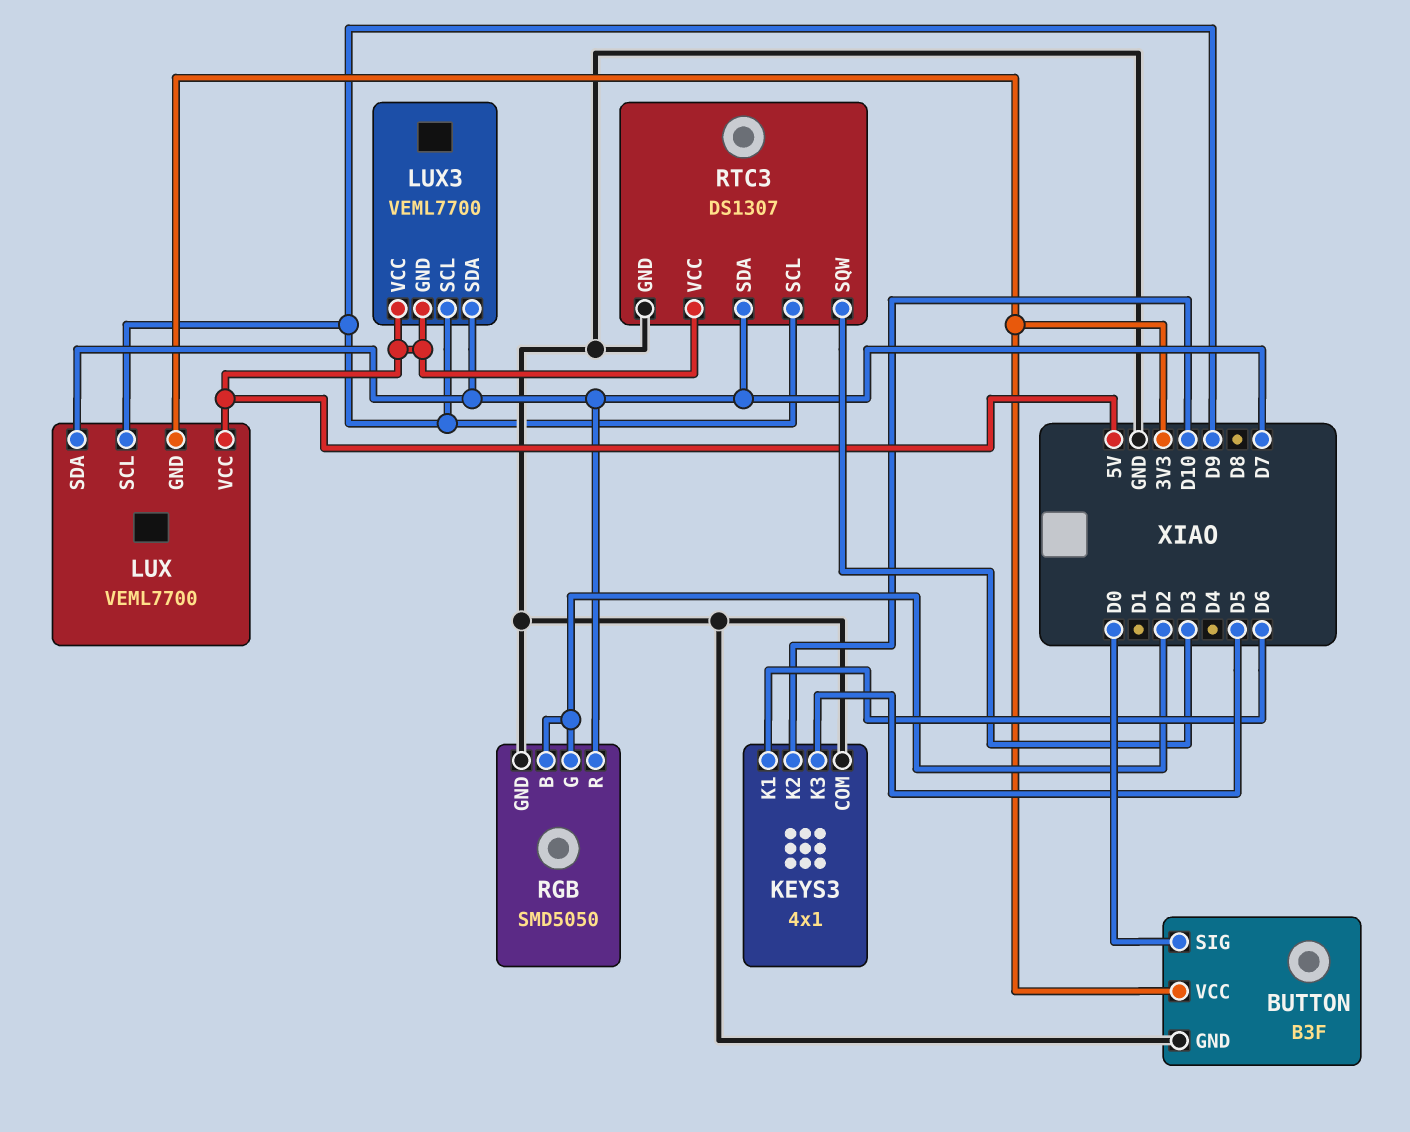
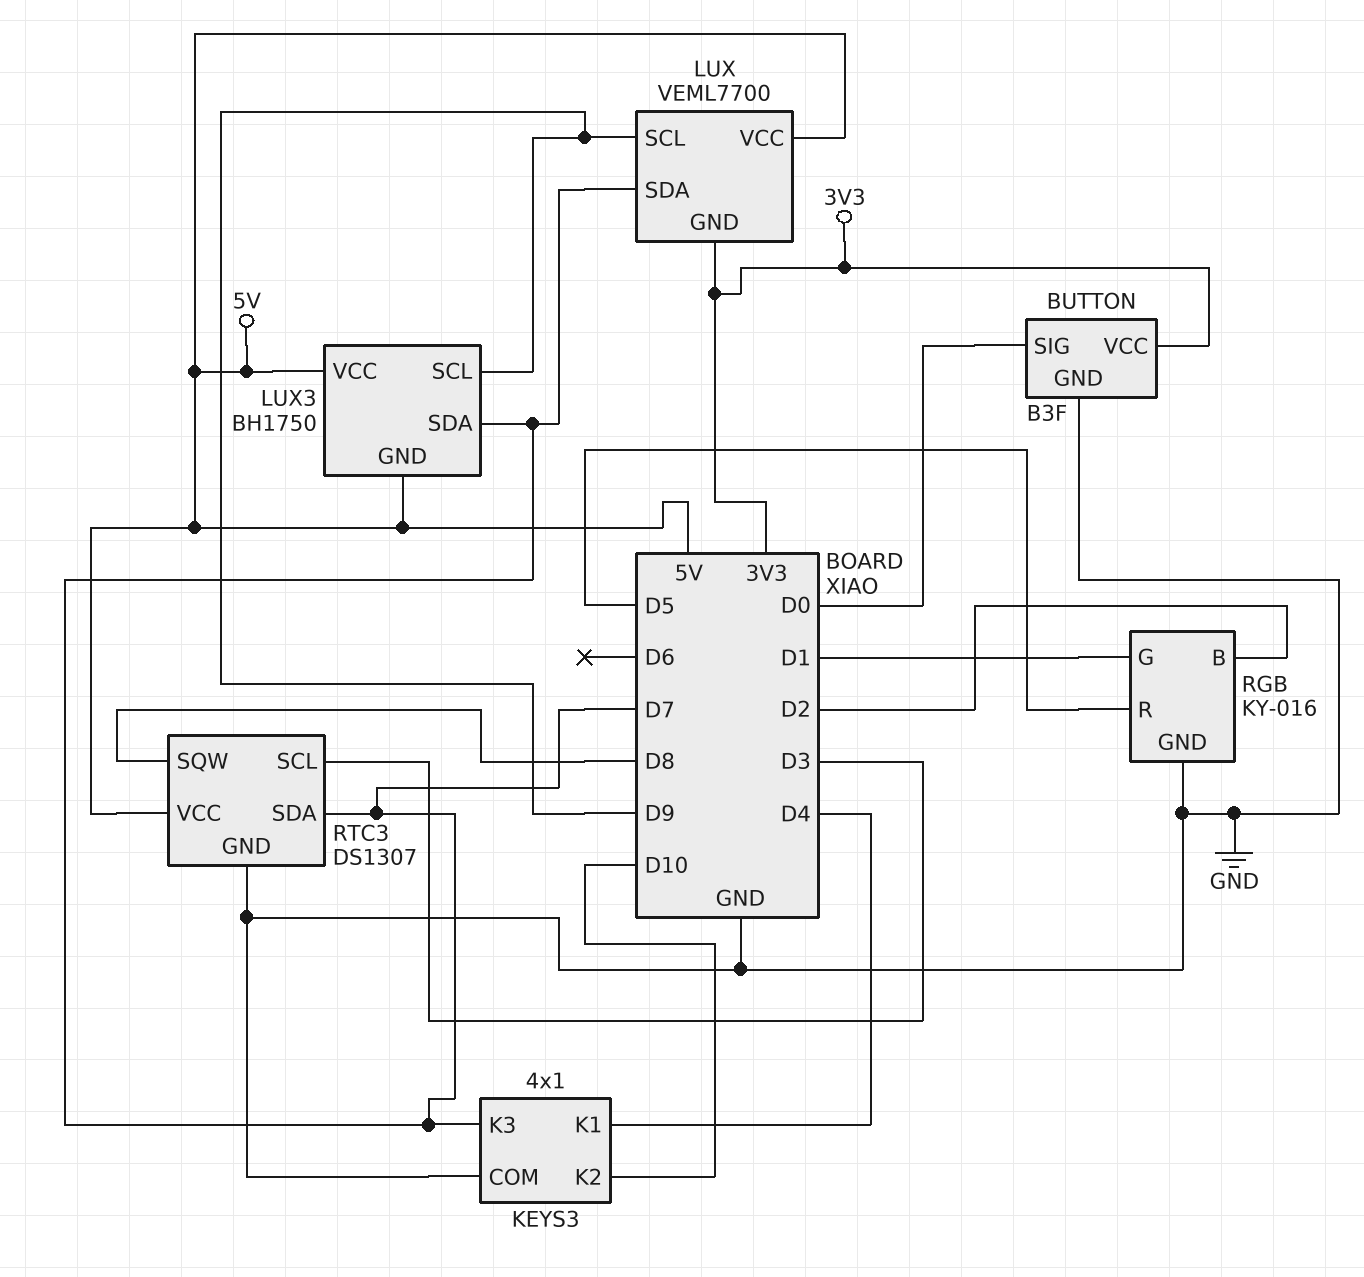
KEYS3 pin K1: D6 -> D4
KEYS3 pin K3: D5 -> D7
LUX3: VEML7700 -> BH1750
RGB: SMD5050 -> KY-016
RGB pin G: D2 -> D1
RGB pin R: D7 -> D5
RTC3 pin SCL: D9 -> D3
RTC3 pin SQW: D3 -> D8

